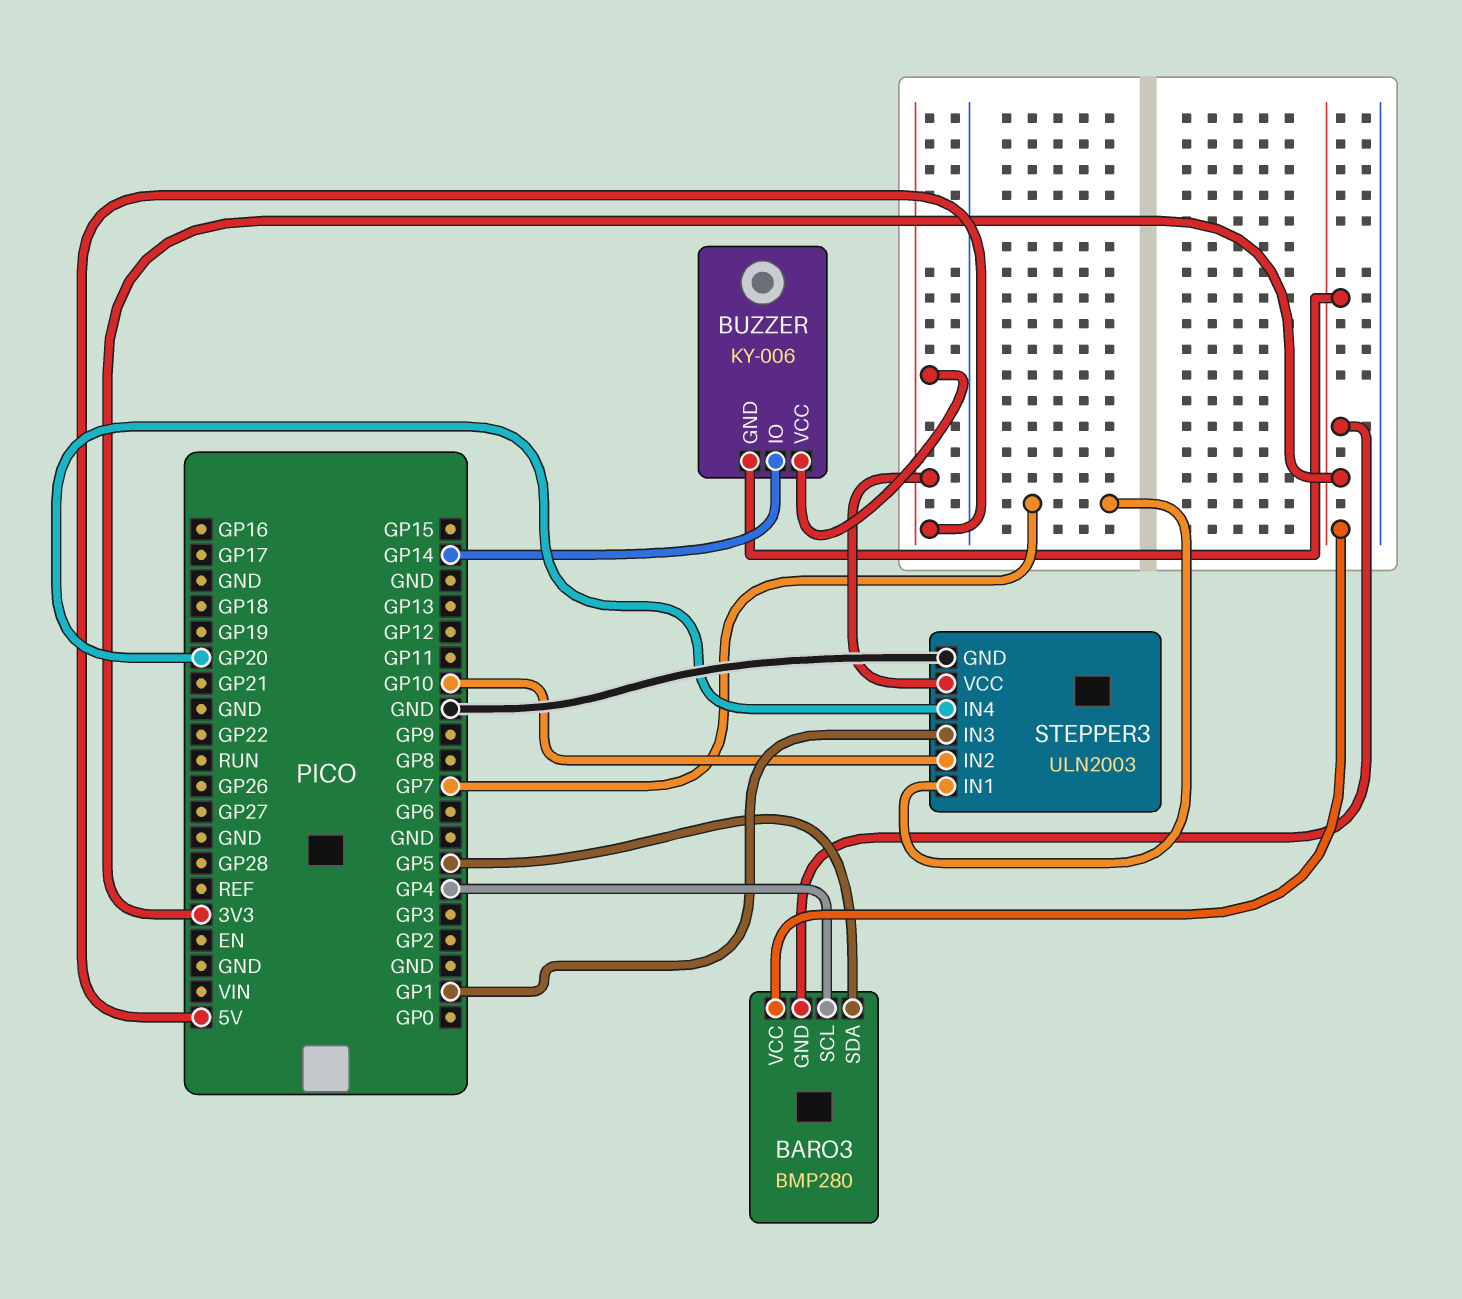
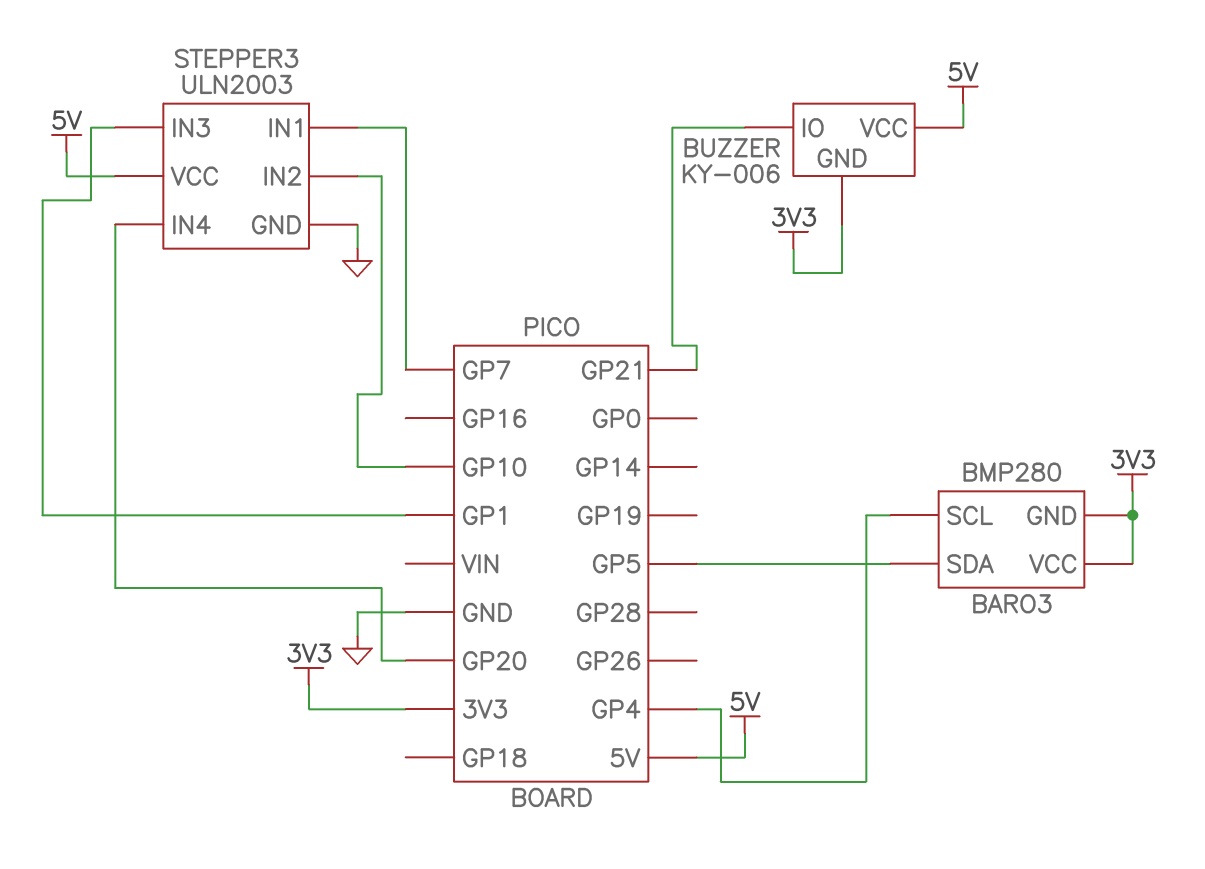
BUZZER pin IO: GP14 -> GP21

